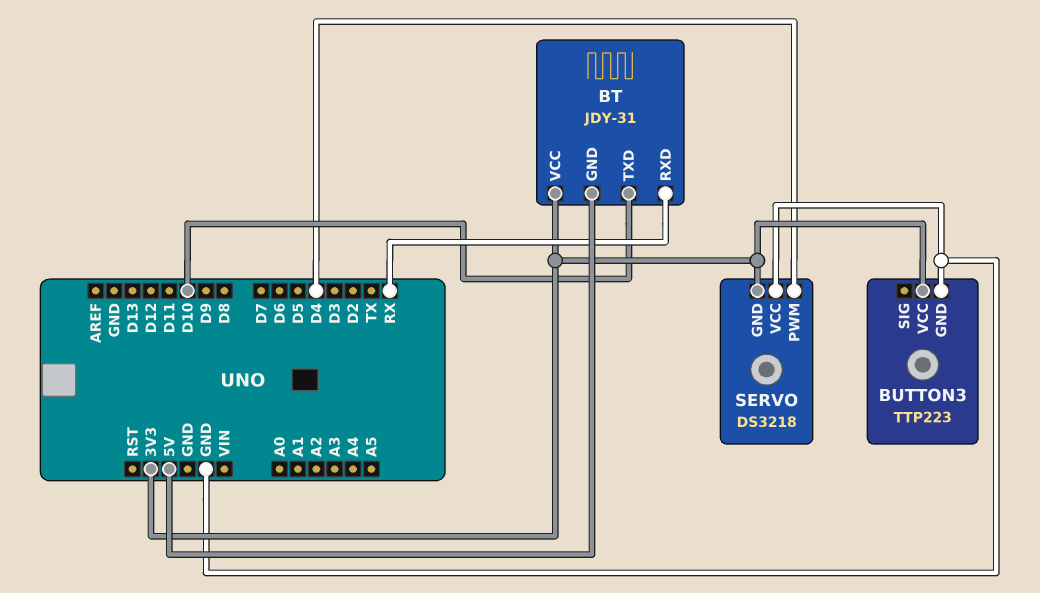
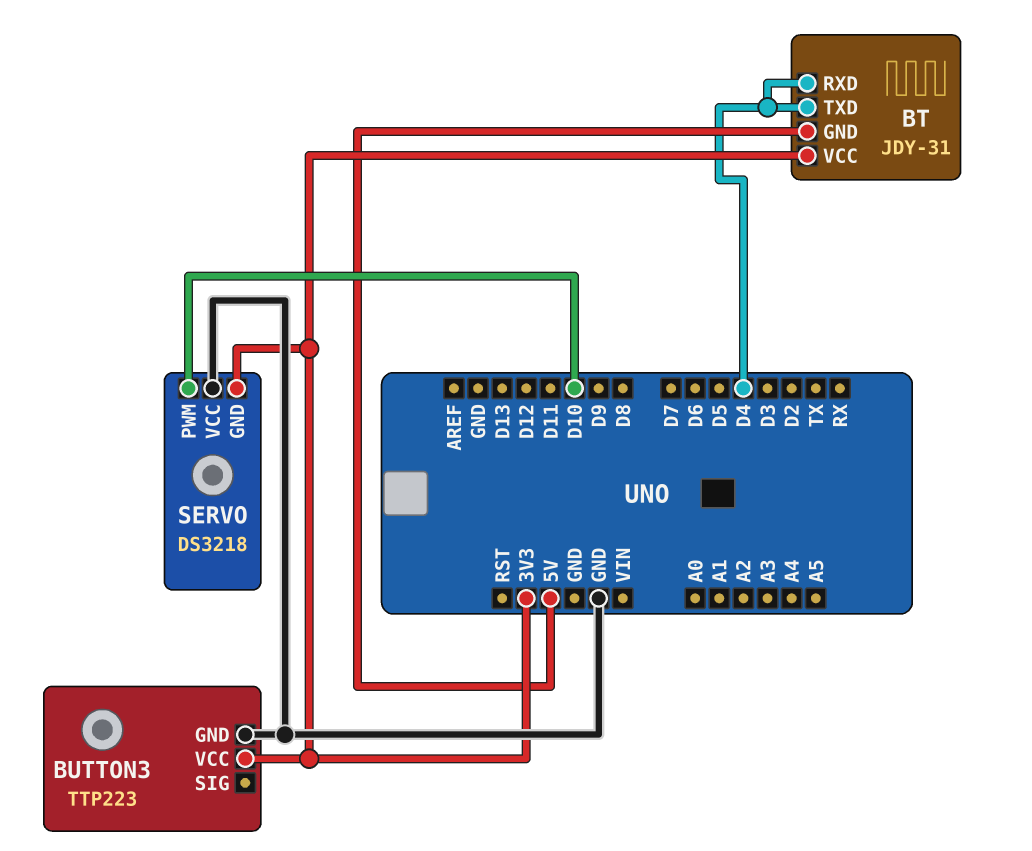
BT pin RXD: RX -> D4
BT pin TXD: D10 -> D4
SERVO pin PWM: D4 -> D10

